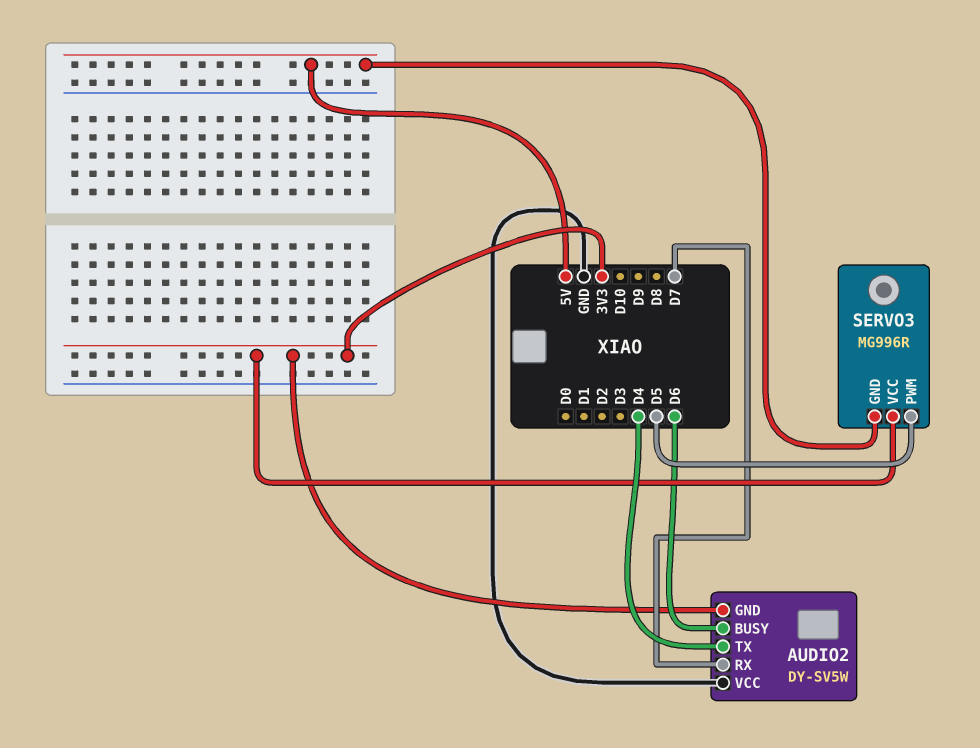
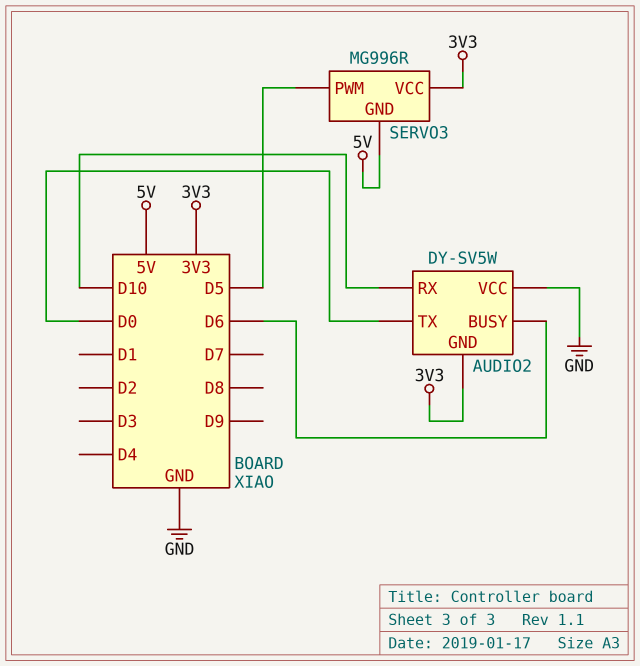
AUDIO2 pin RX: D7 -> D10
AUDIO2 pin TX: D4 -> D0

